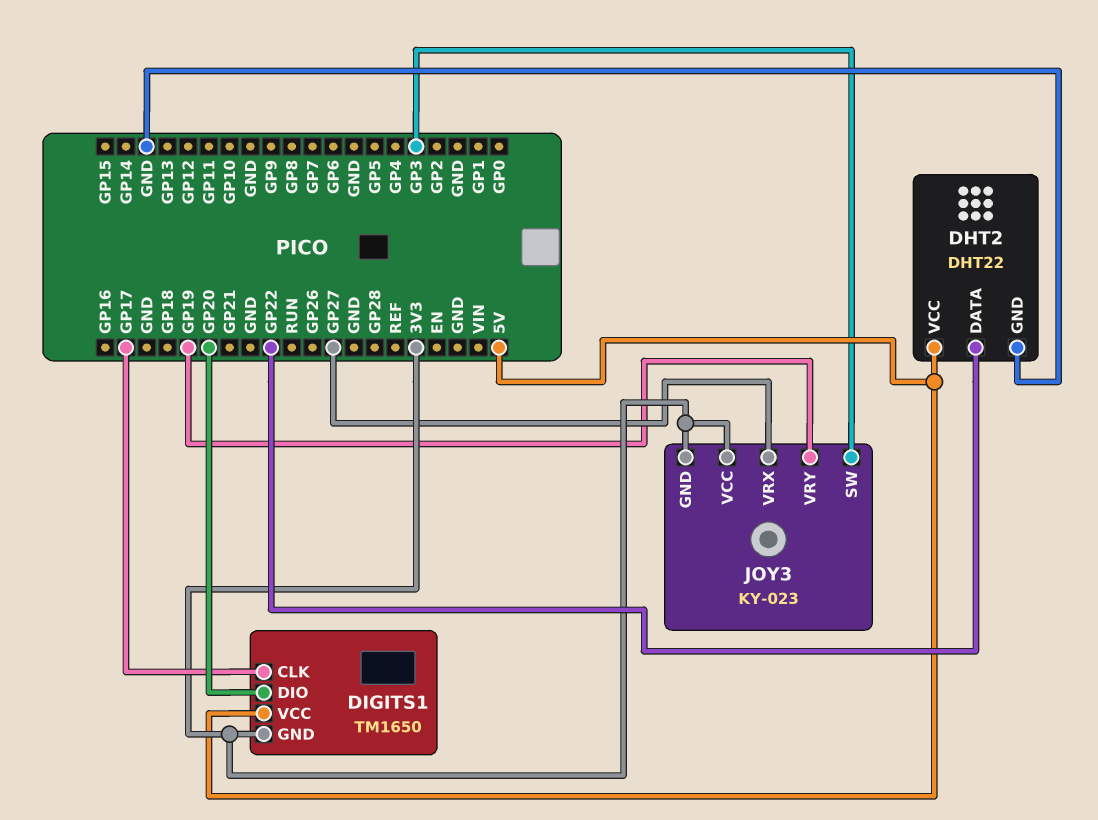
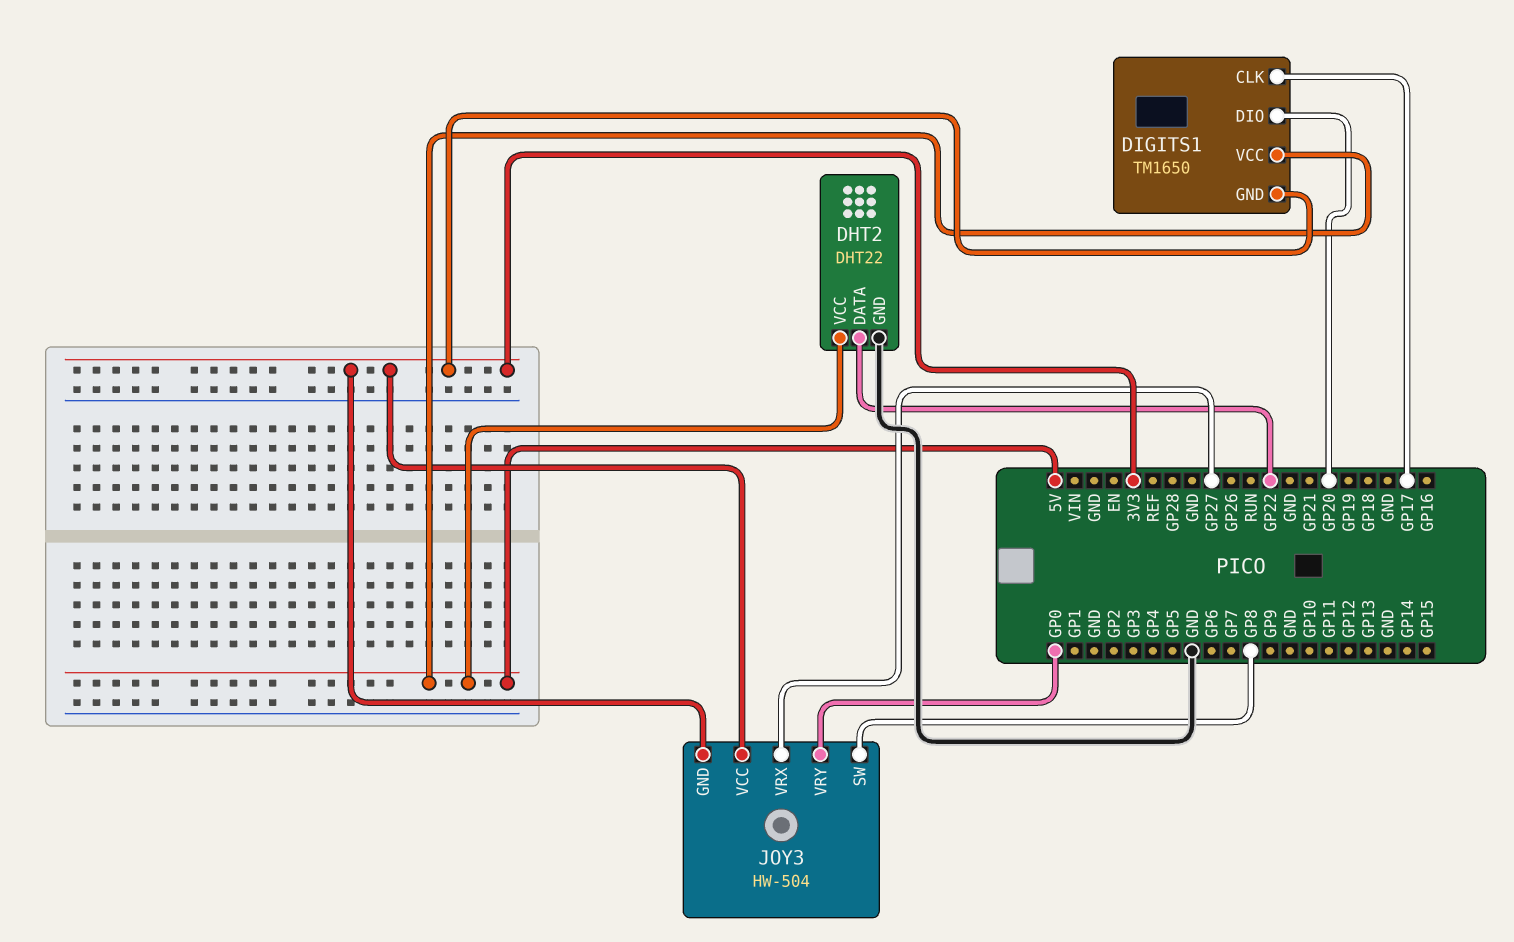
JOY3: KY-023 -> HW-504
JOY3 pin SW: GP3 -> GP8
JOY3 pin VRY: GP19 -> GP0

